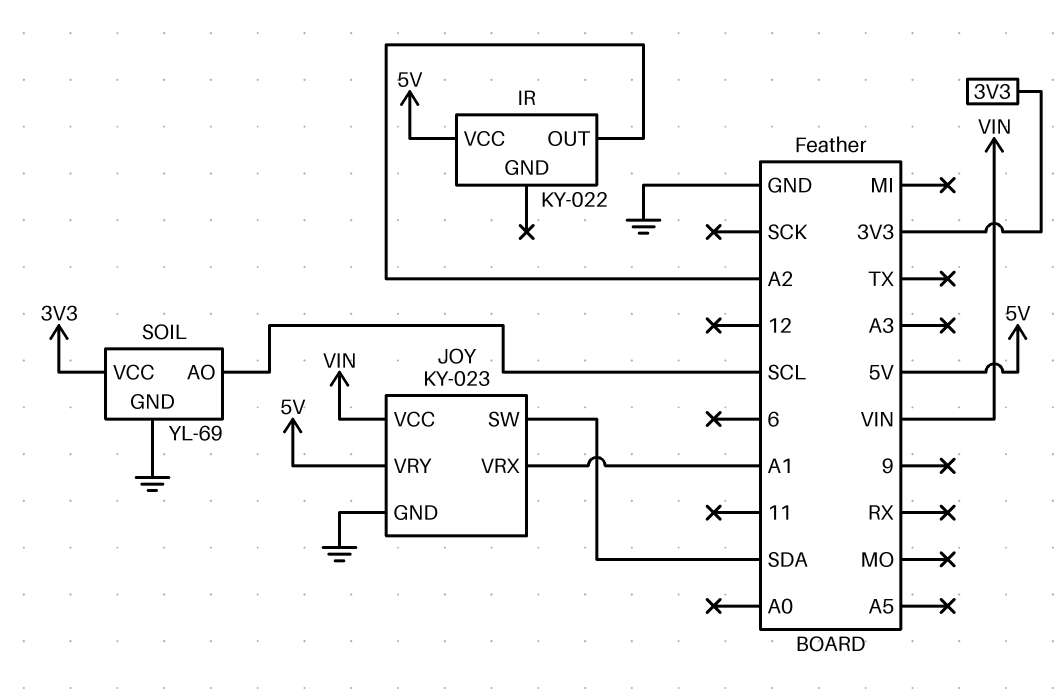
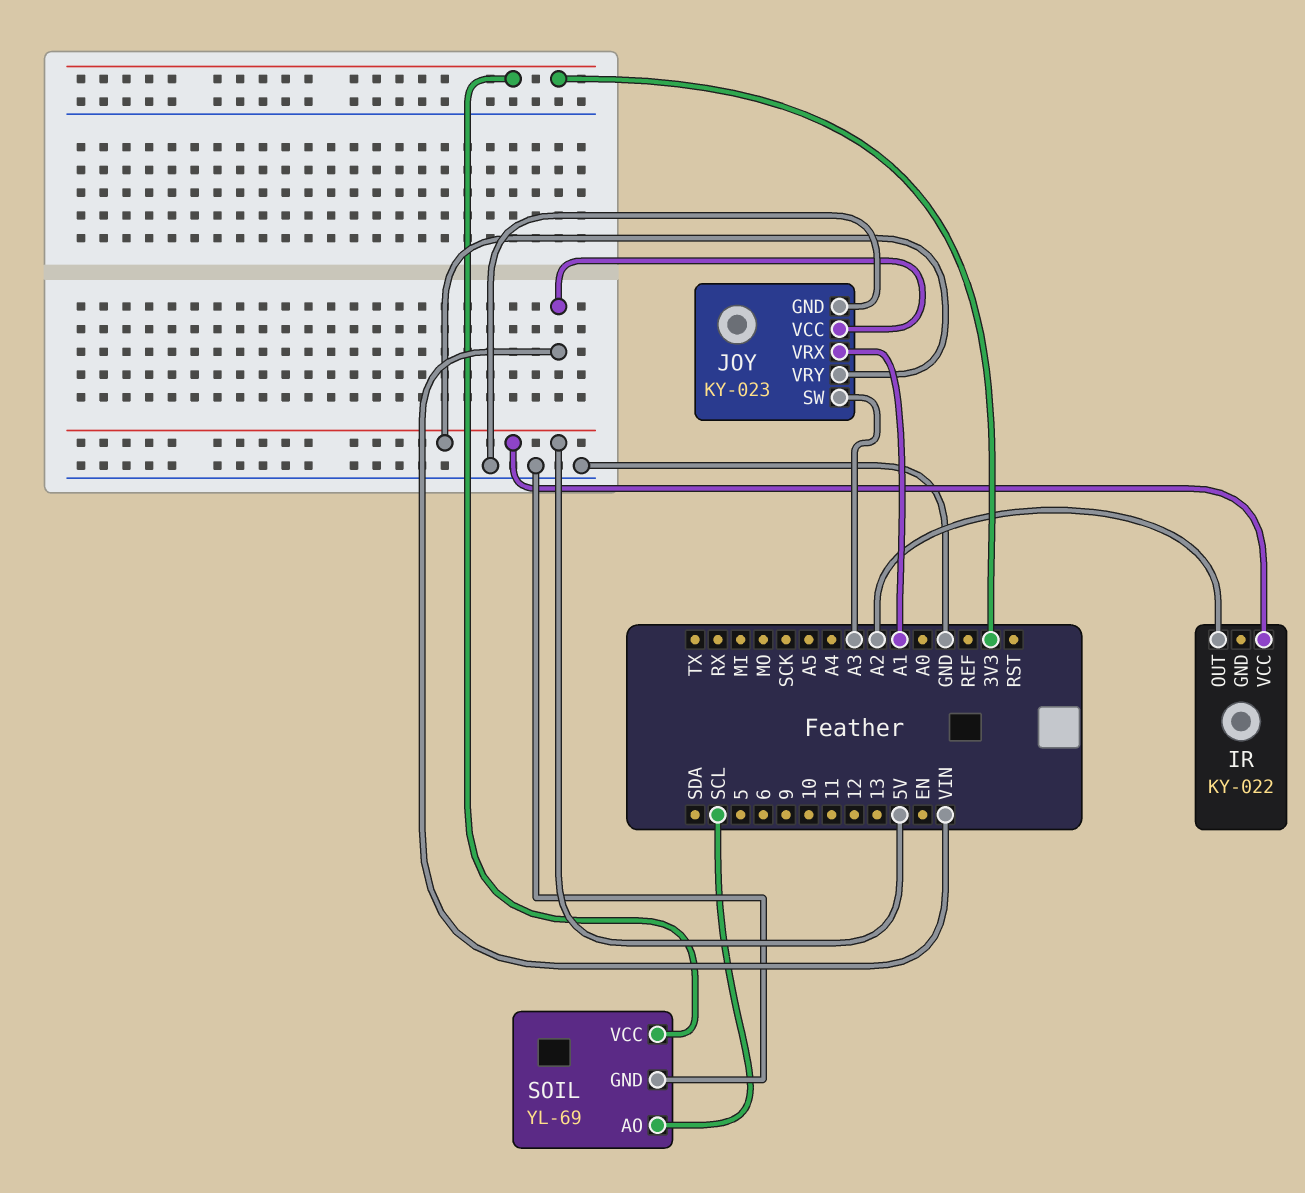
JOY pin SW: SDA -> A3

